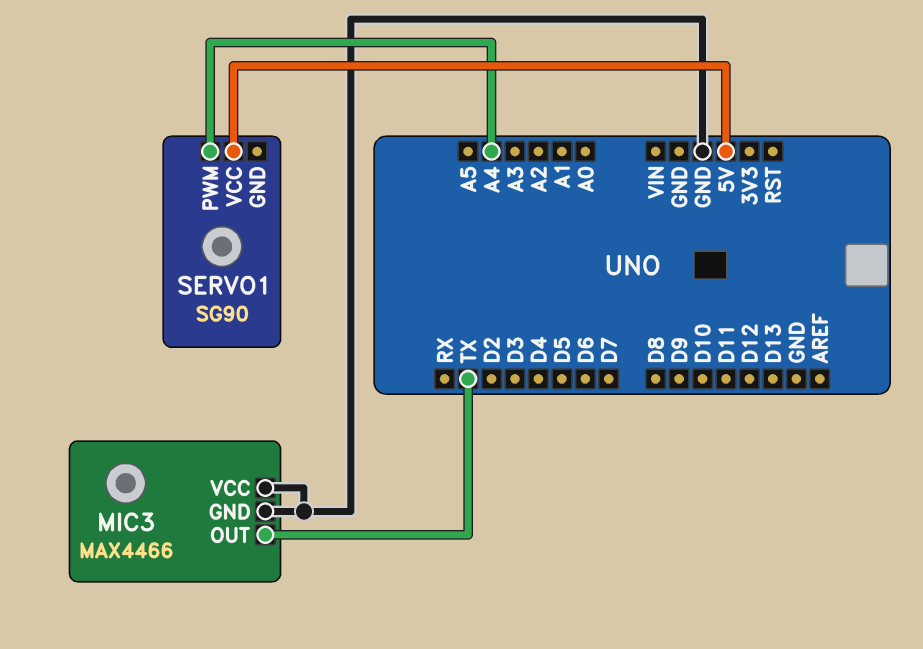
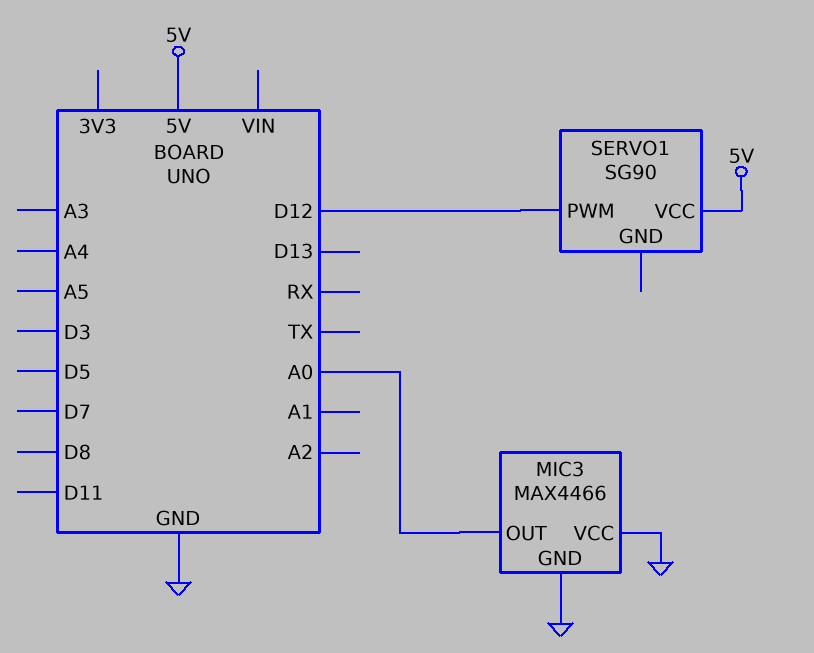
MIC3 pin OUT: TX -> A0
SERVO1 pin PWM: A4 -> D12

